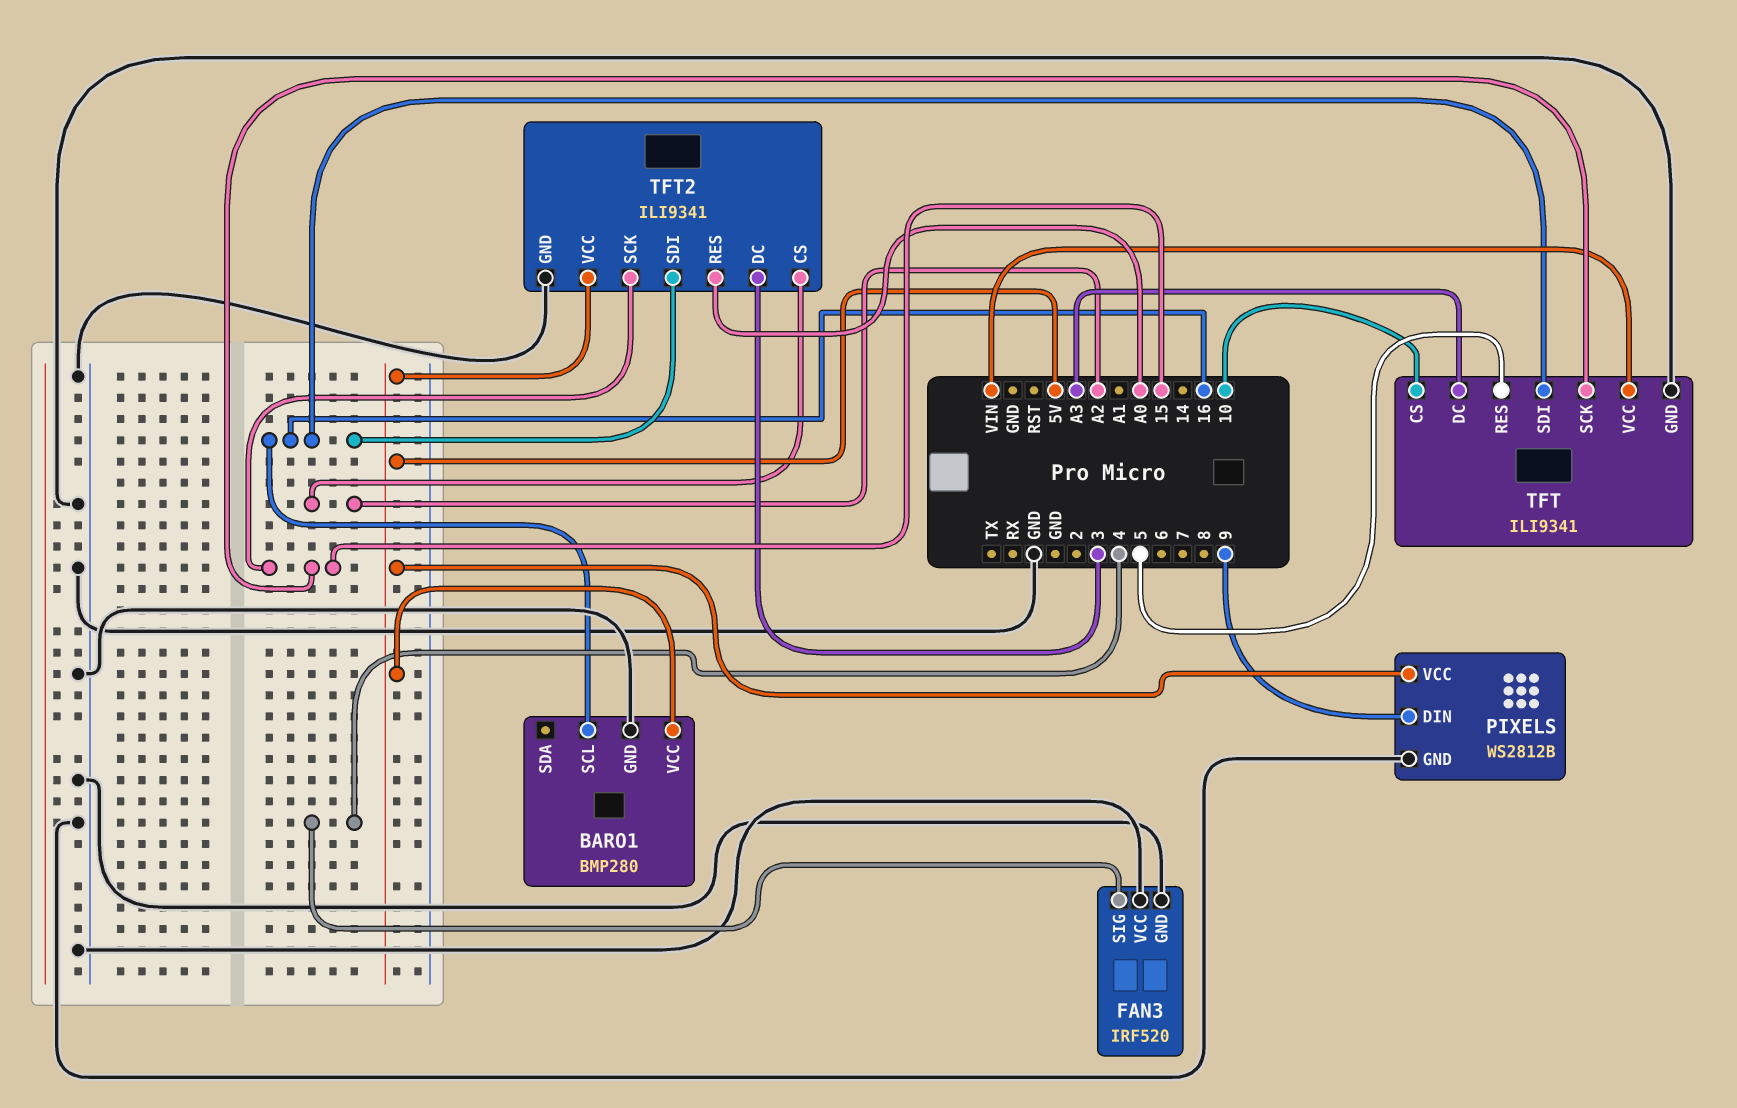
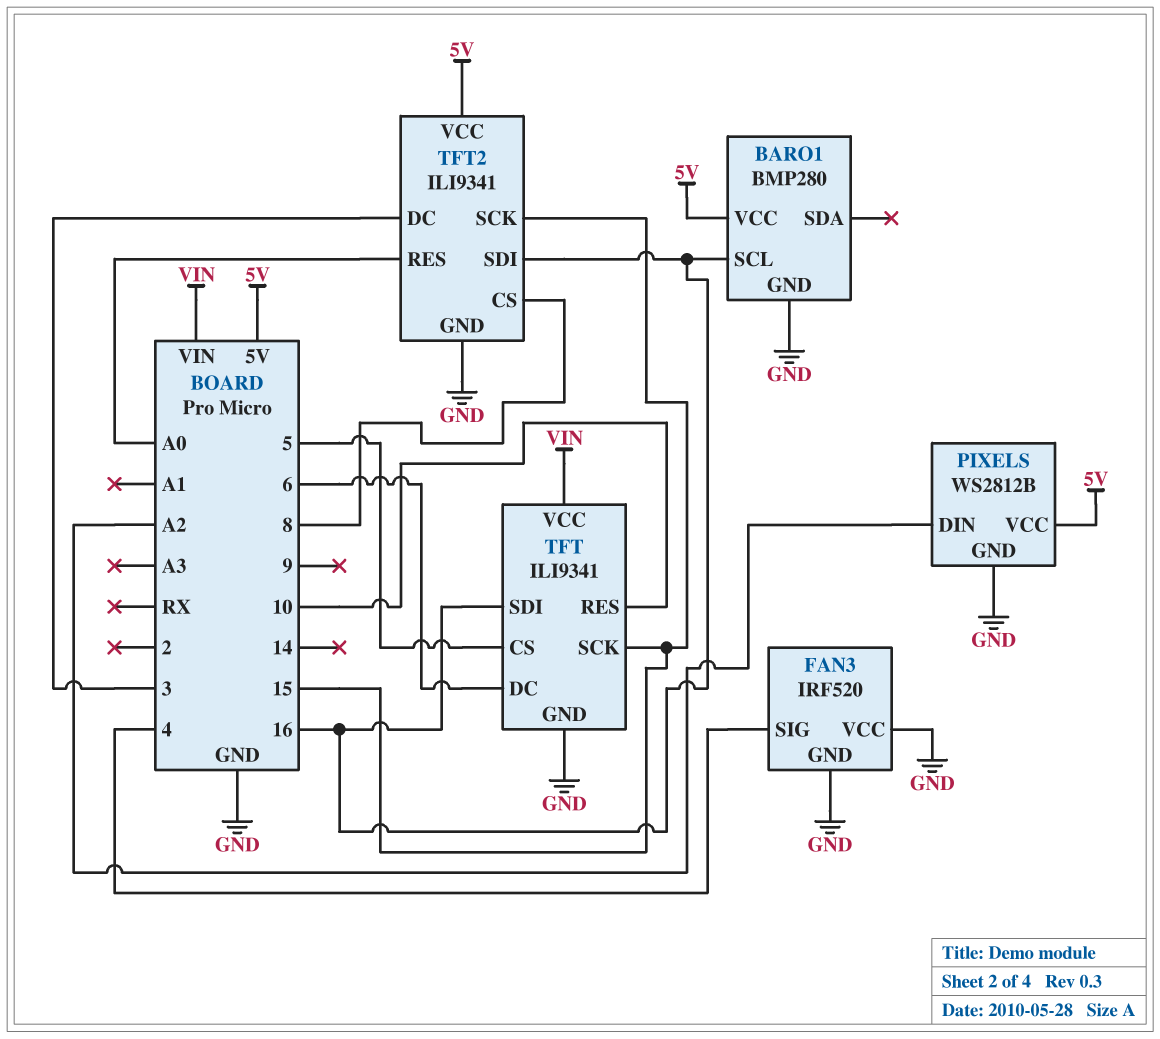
PIXELS pin DIN: 9 -> A2
TFT pin CS: 10 -> 5
TFT pin DC: A3 -> 6
TFT pin RES: 5 -> 10
TFT2 pin CS: A2 -> 8

